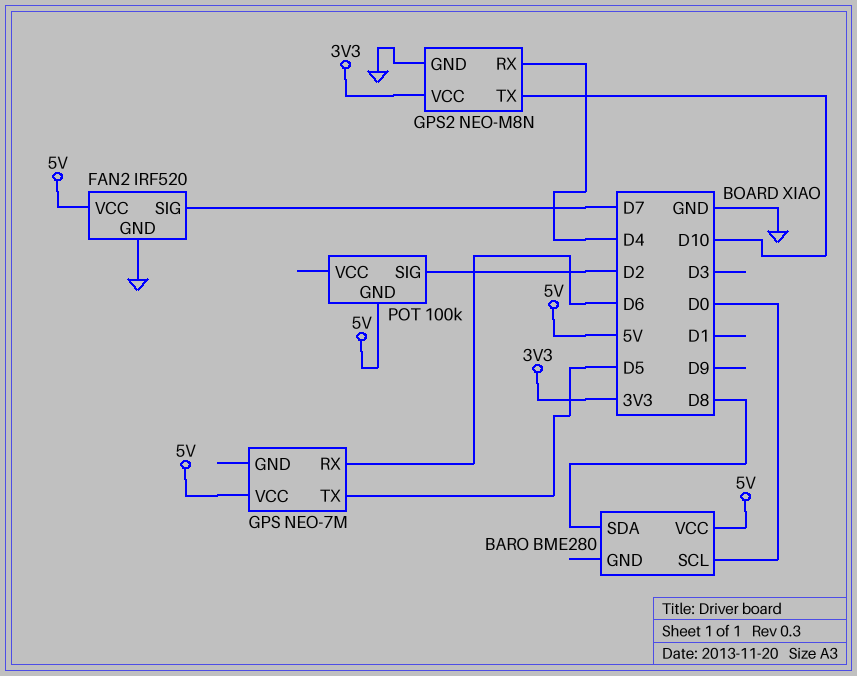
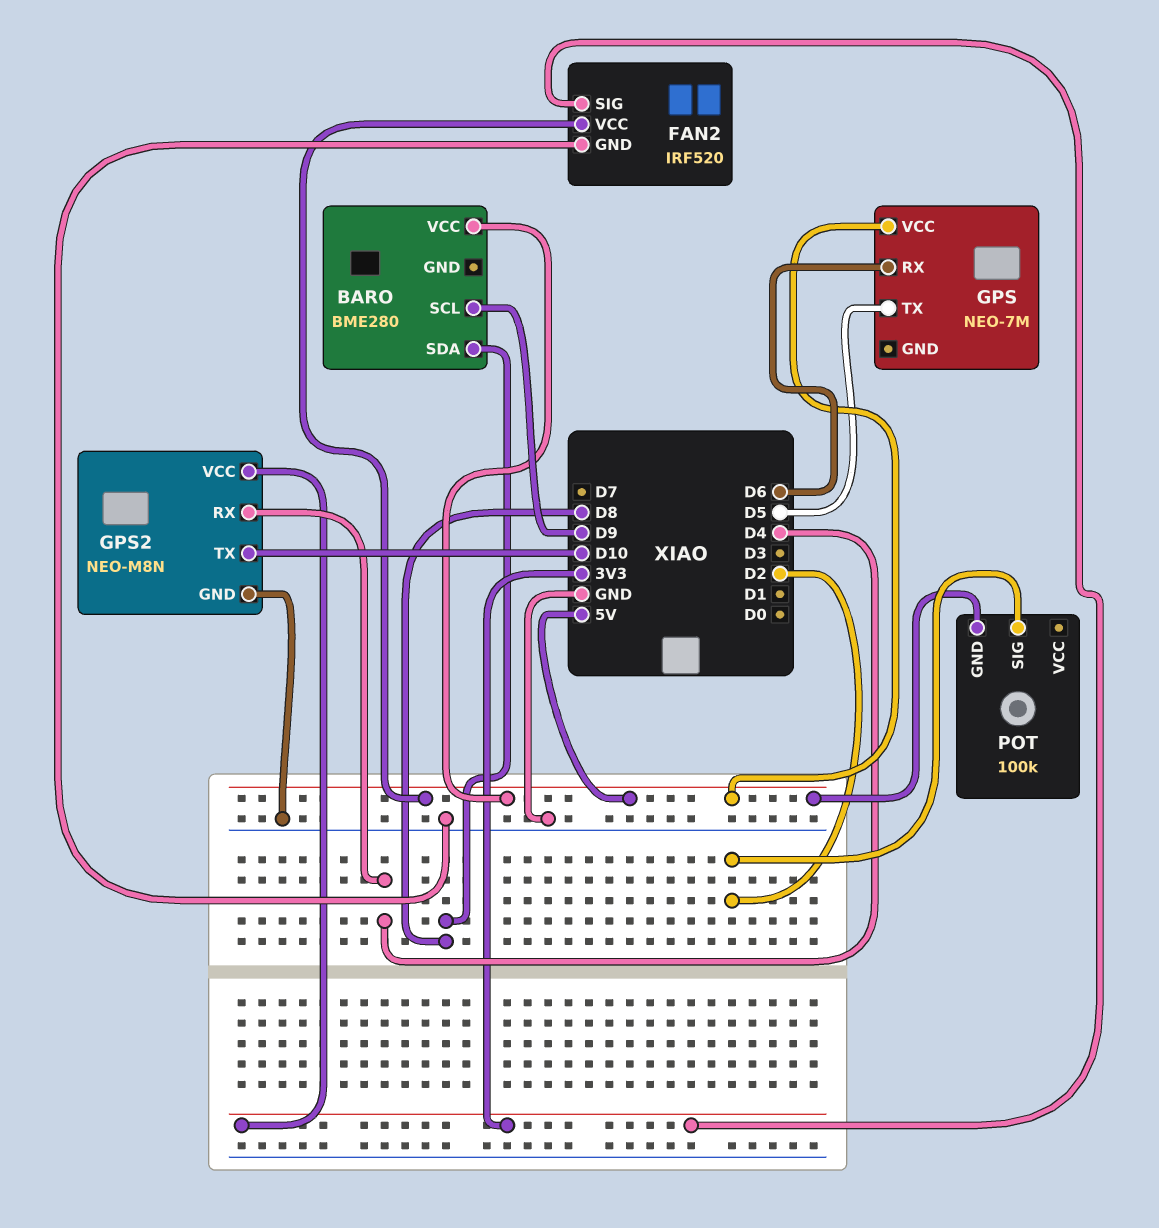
BARO pin SCL: D0 -> D9
FAN2 pin SIG: D7 -> 3V3

